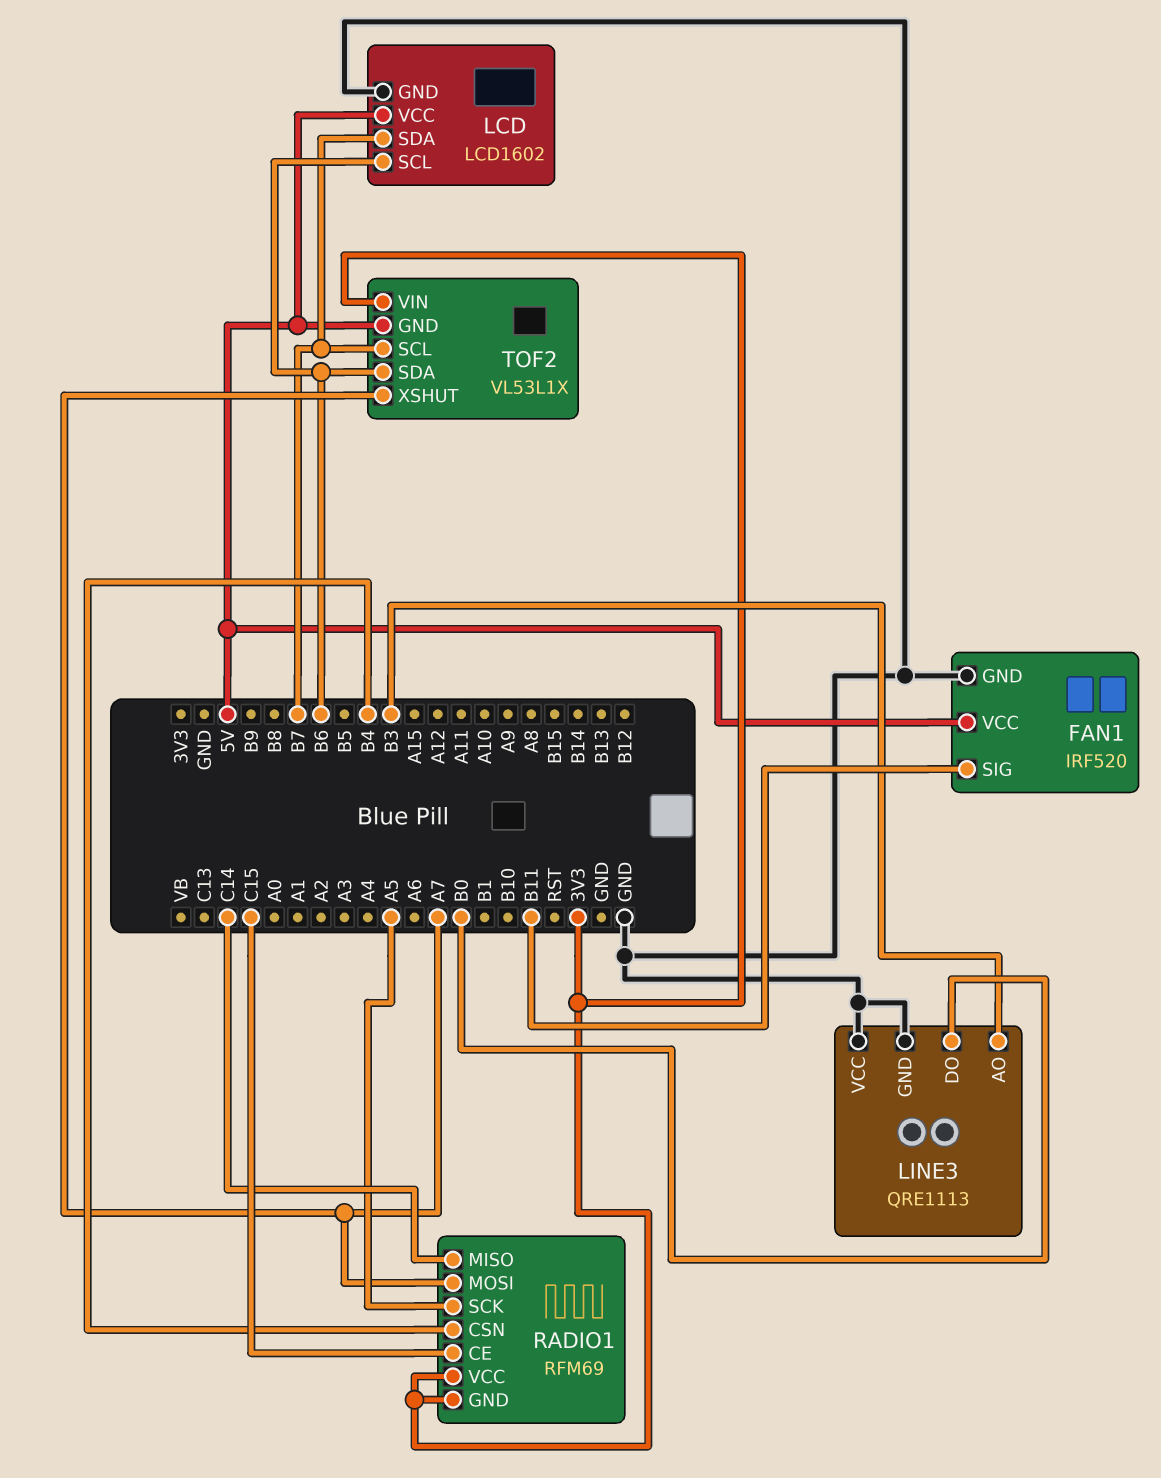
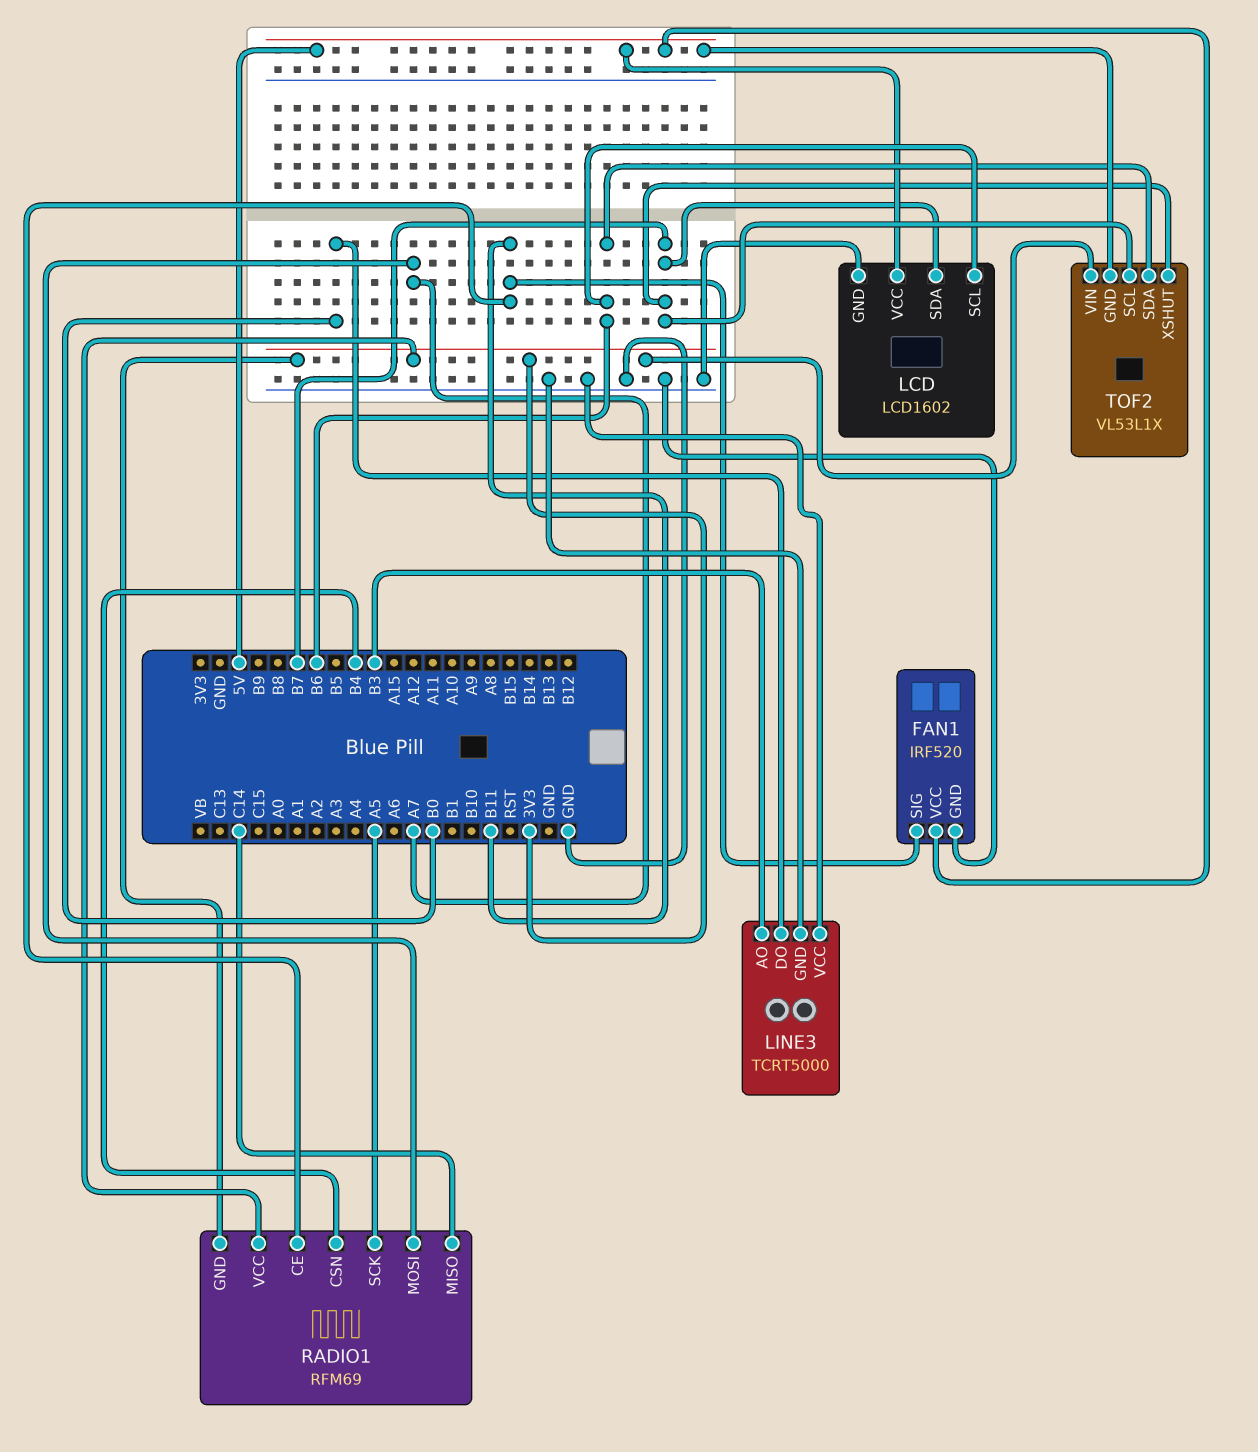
LINE3: QRE1113 -> TCRT5000
RADIO1 pin CE: C15 -> B11
TOF2 pin XSHUT: A7 -> B7

